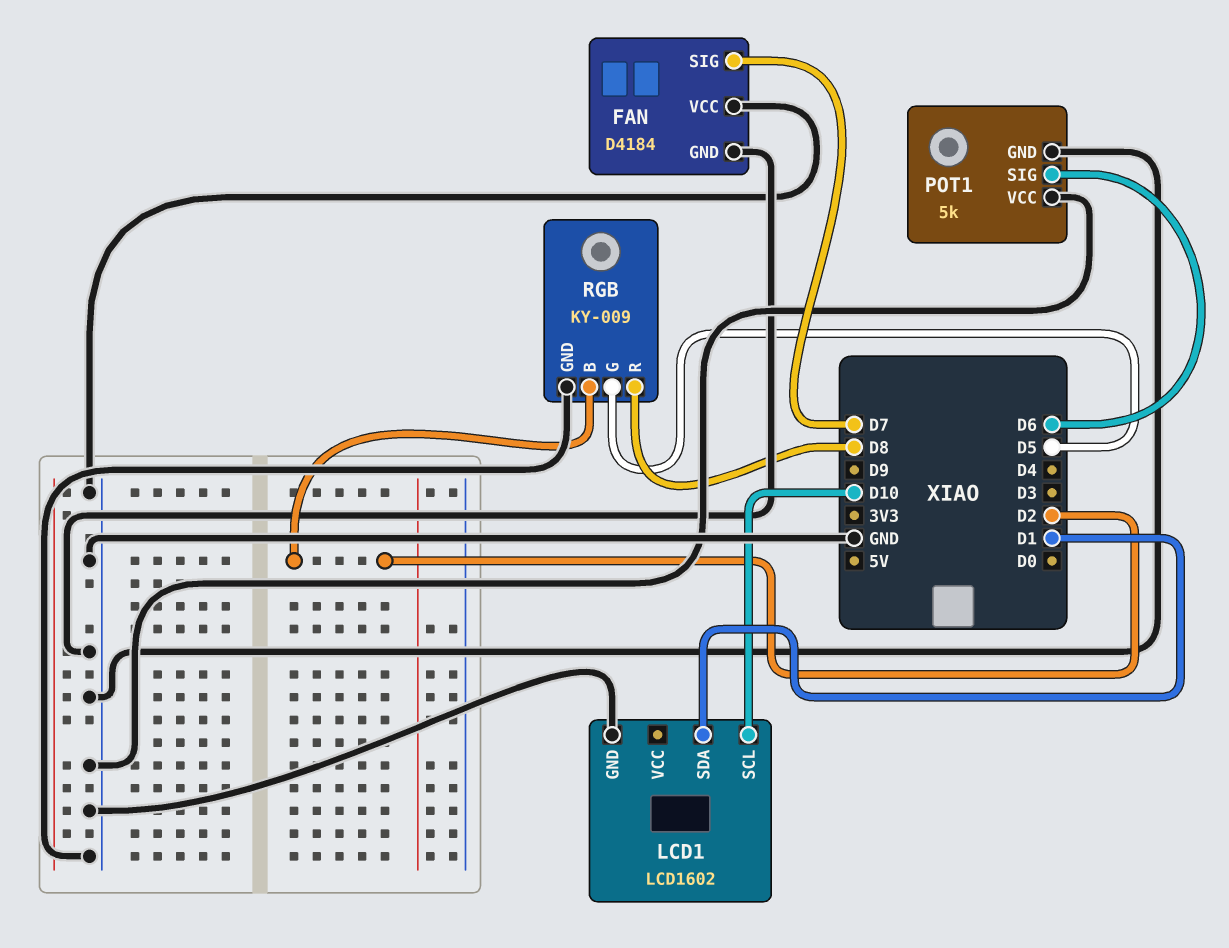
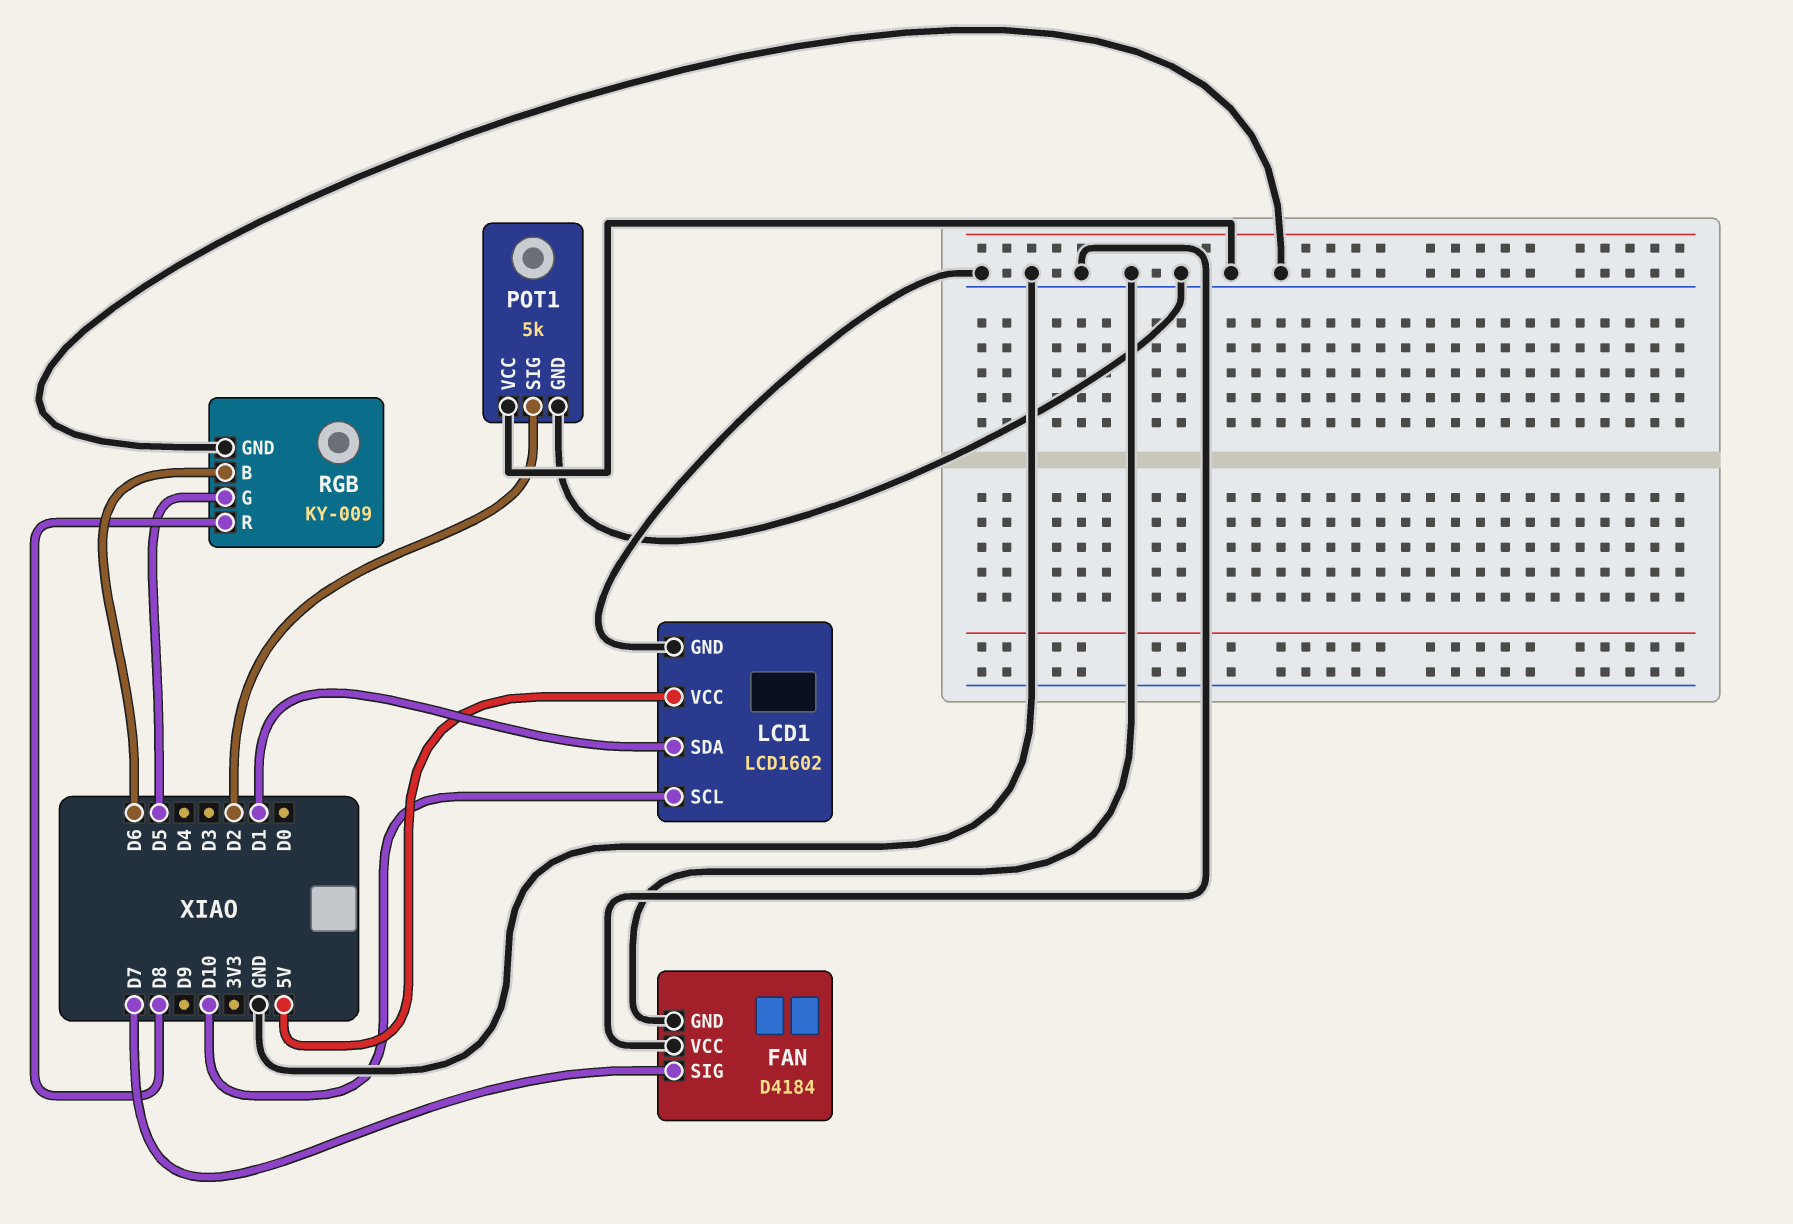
LCD1 pin VCC: none -> 5V
POT1 pin SIG: D6 -> D2
RGB pin B: D2 -> D6

